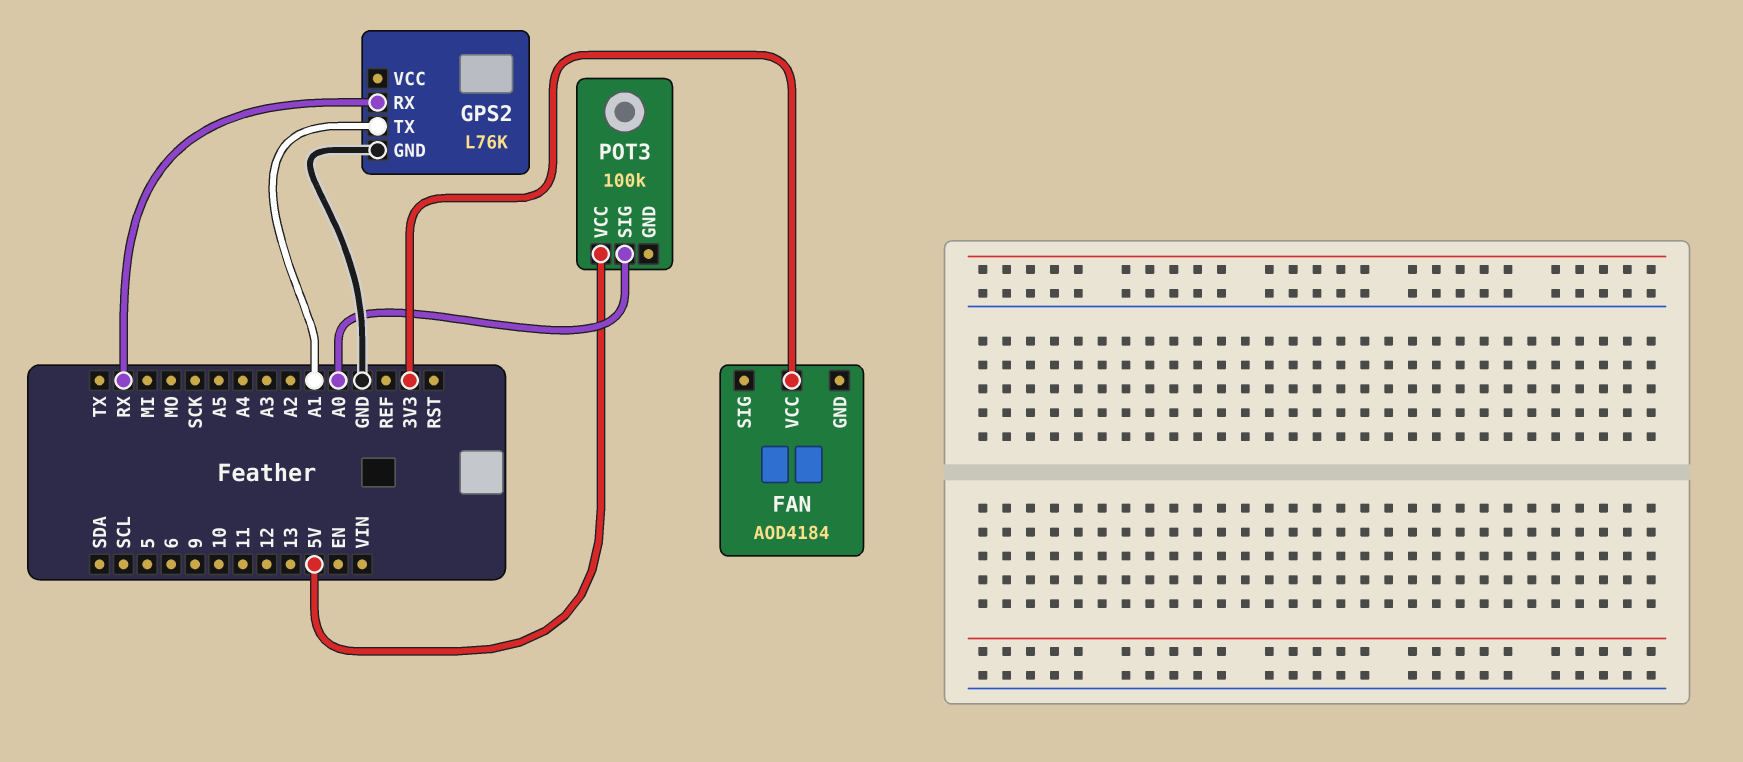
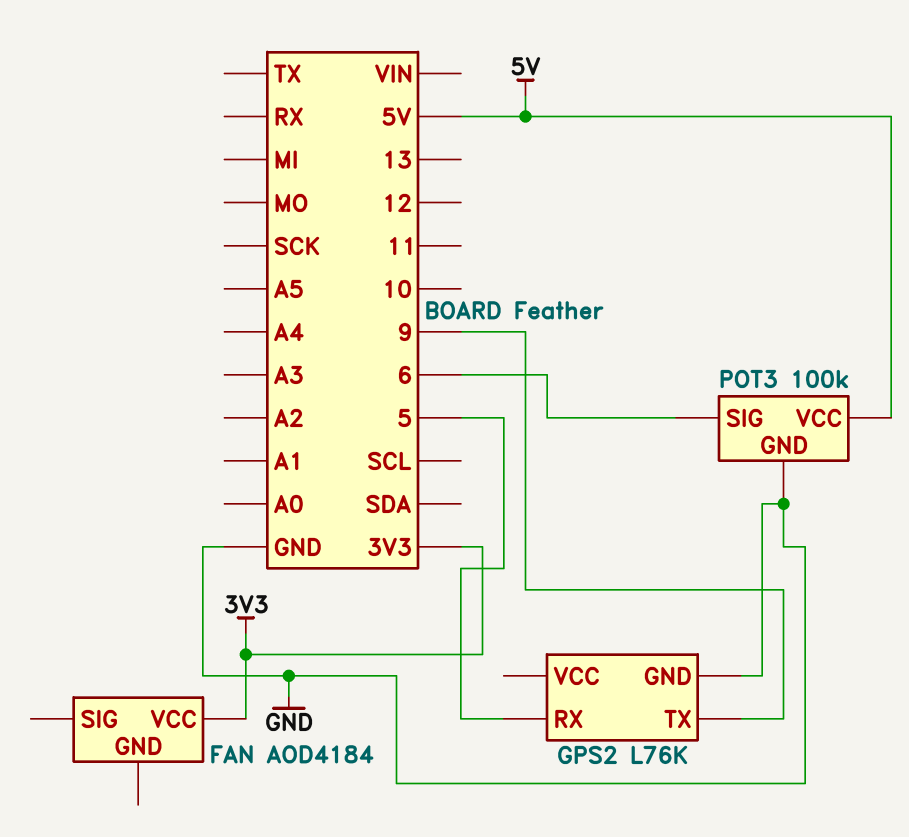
GPS2 pin RX: RX -> 5
GPS2 pin TX: A1 -> 9
POT3 pin GND: none -> GND
POT3 pin SIG: A0 -> 6

